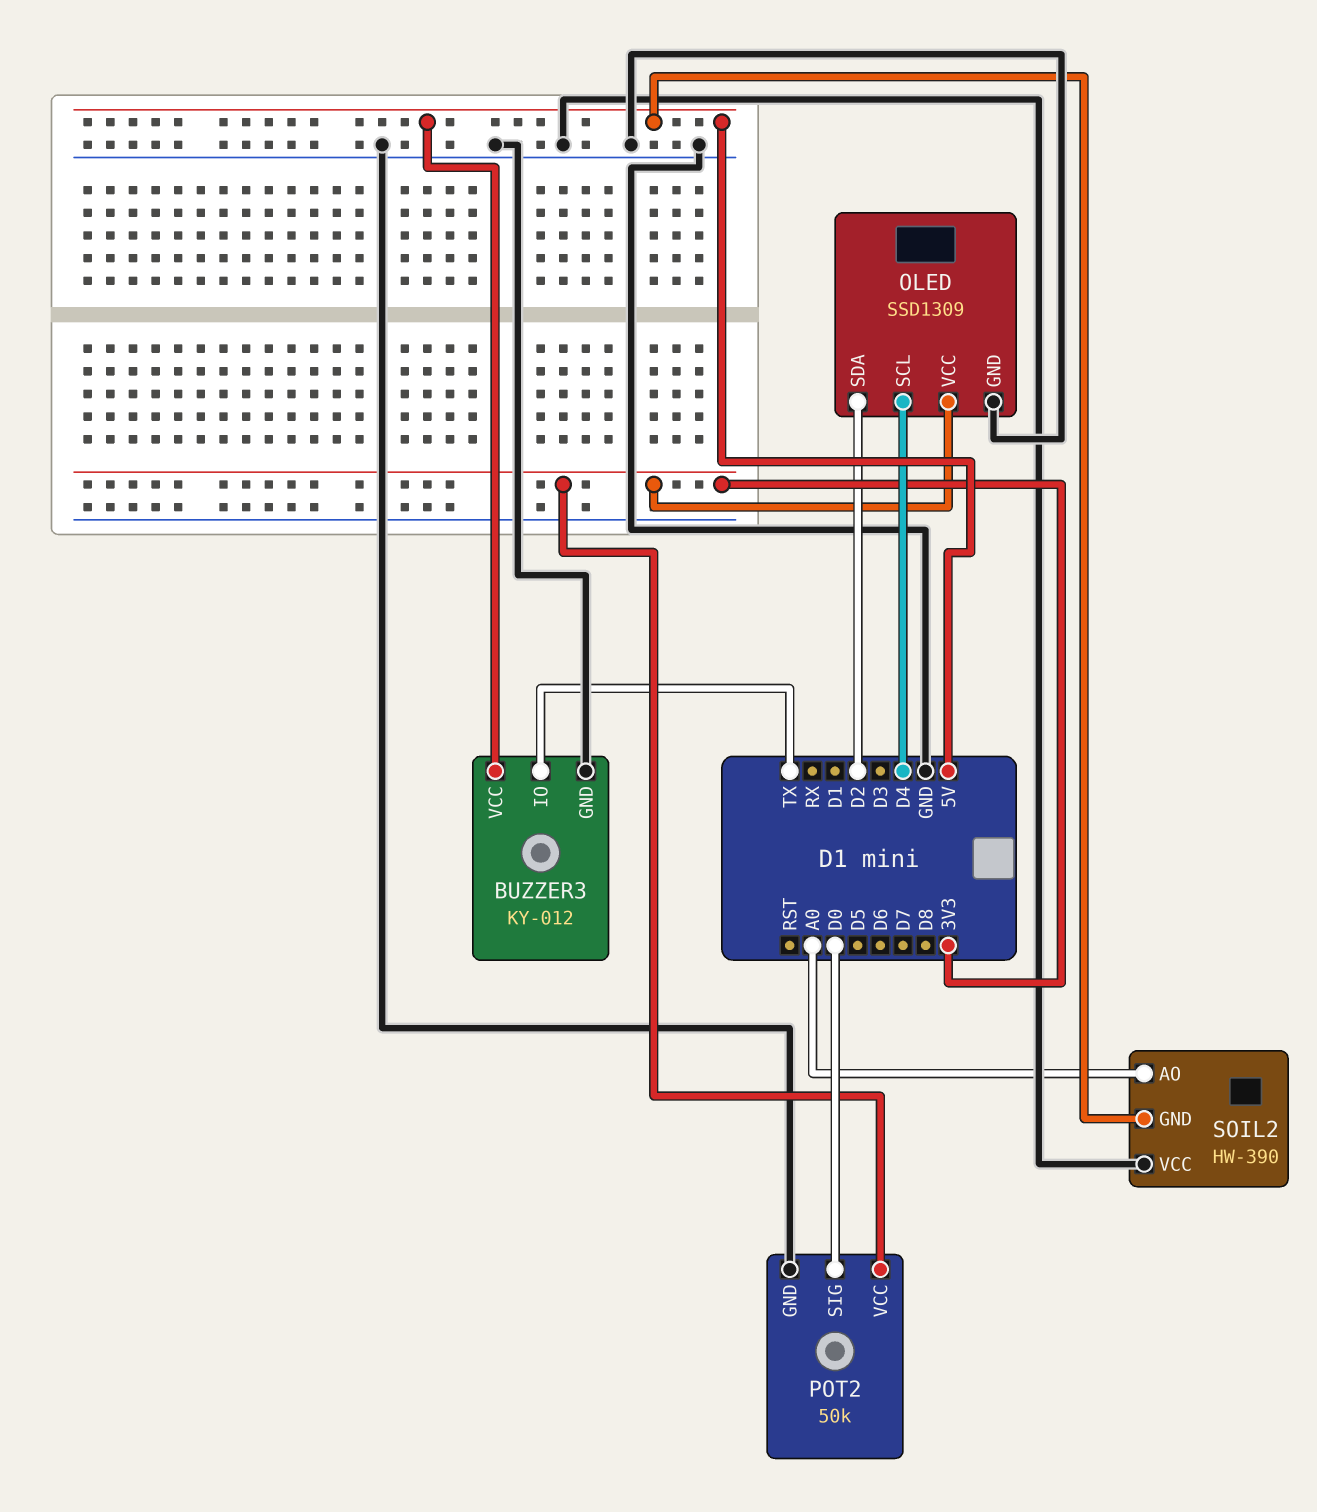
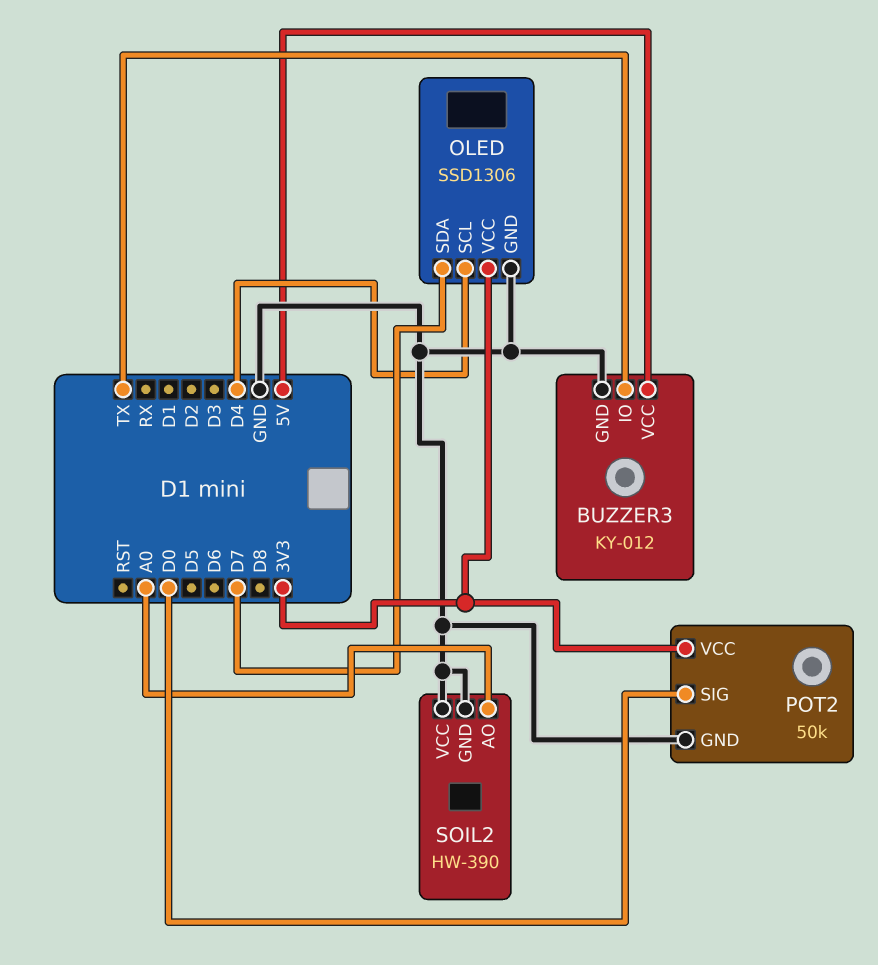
OLED: SSD1309 -> SSD1306
OLED pin SDA: D2 -> D7
SOIL2 pin GND: 5V -> GND

